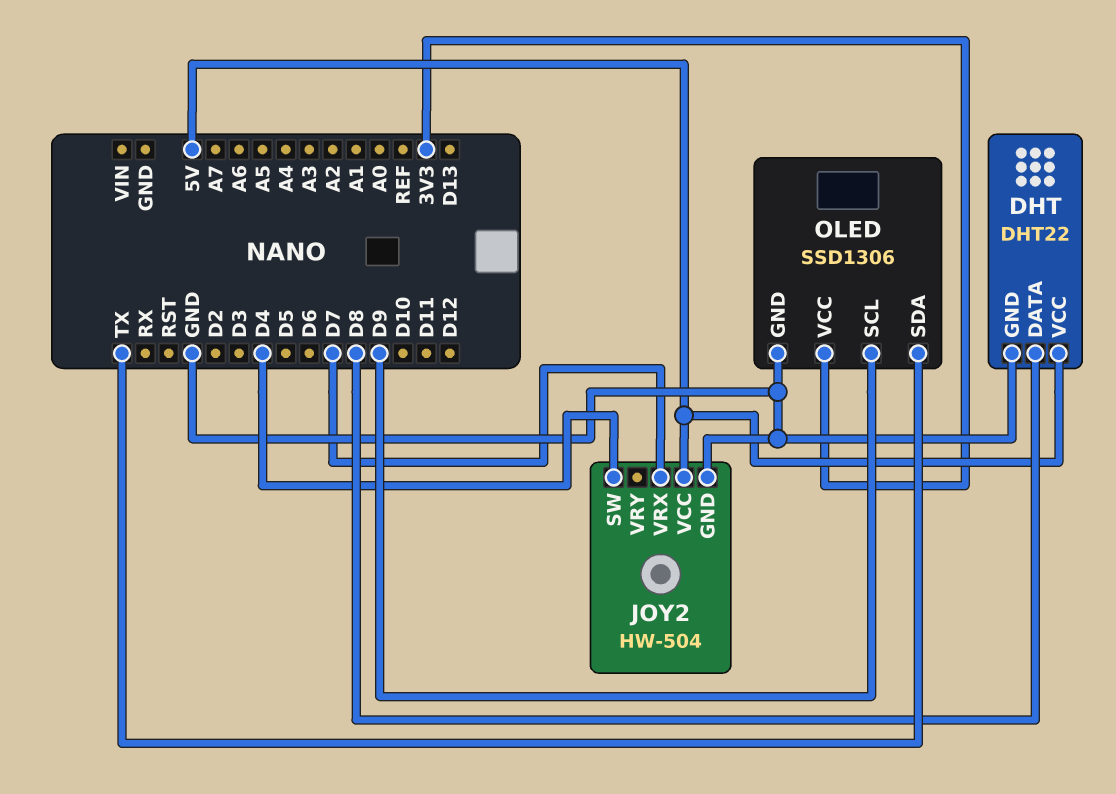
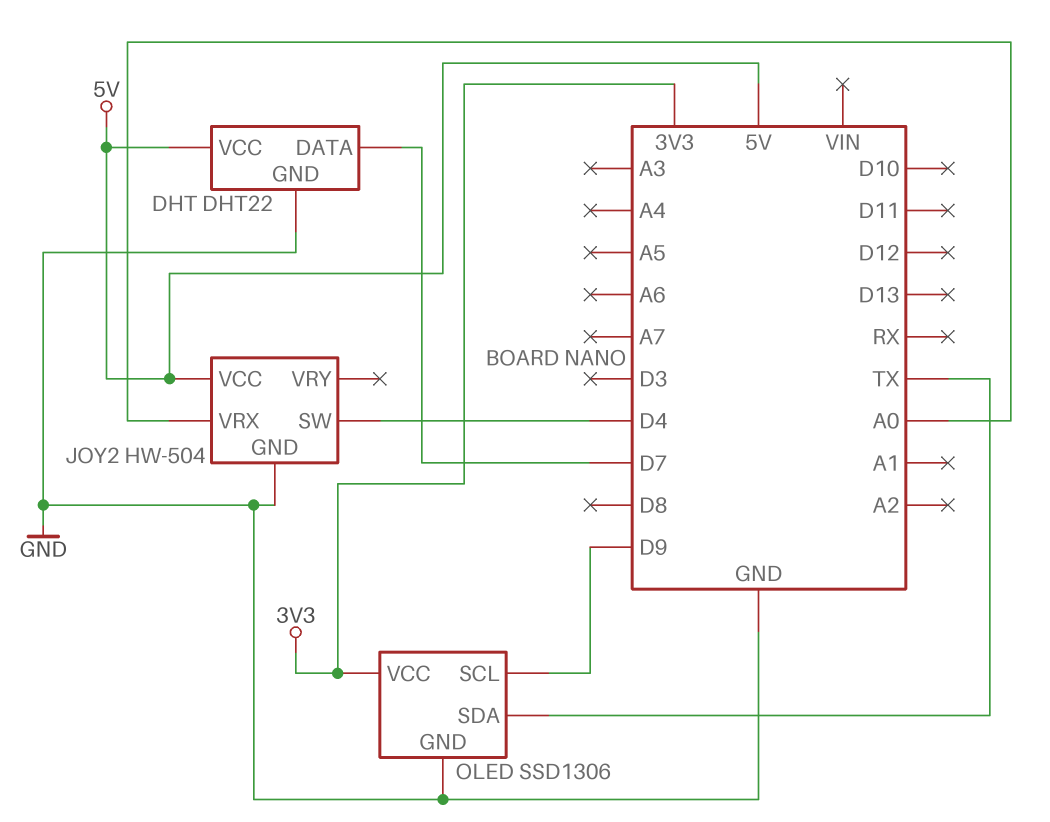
DHT pin DATA: D8 -> D7
JOY2 pin VRX: D7 -> A0

